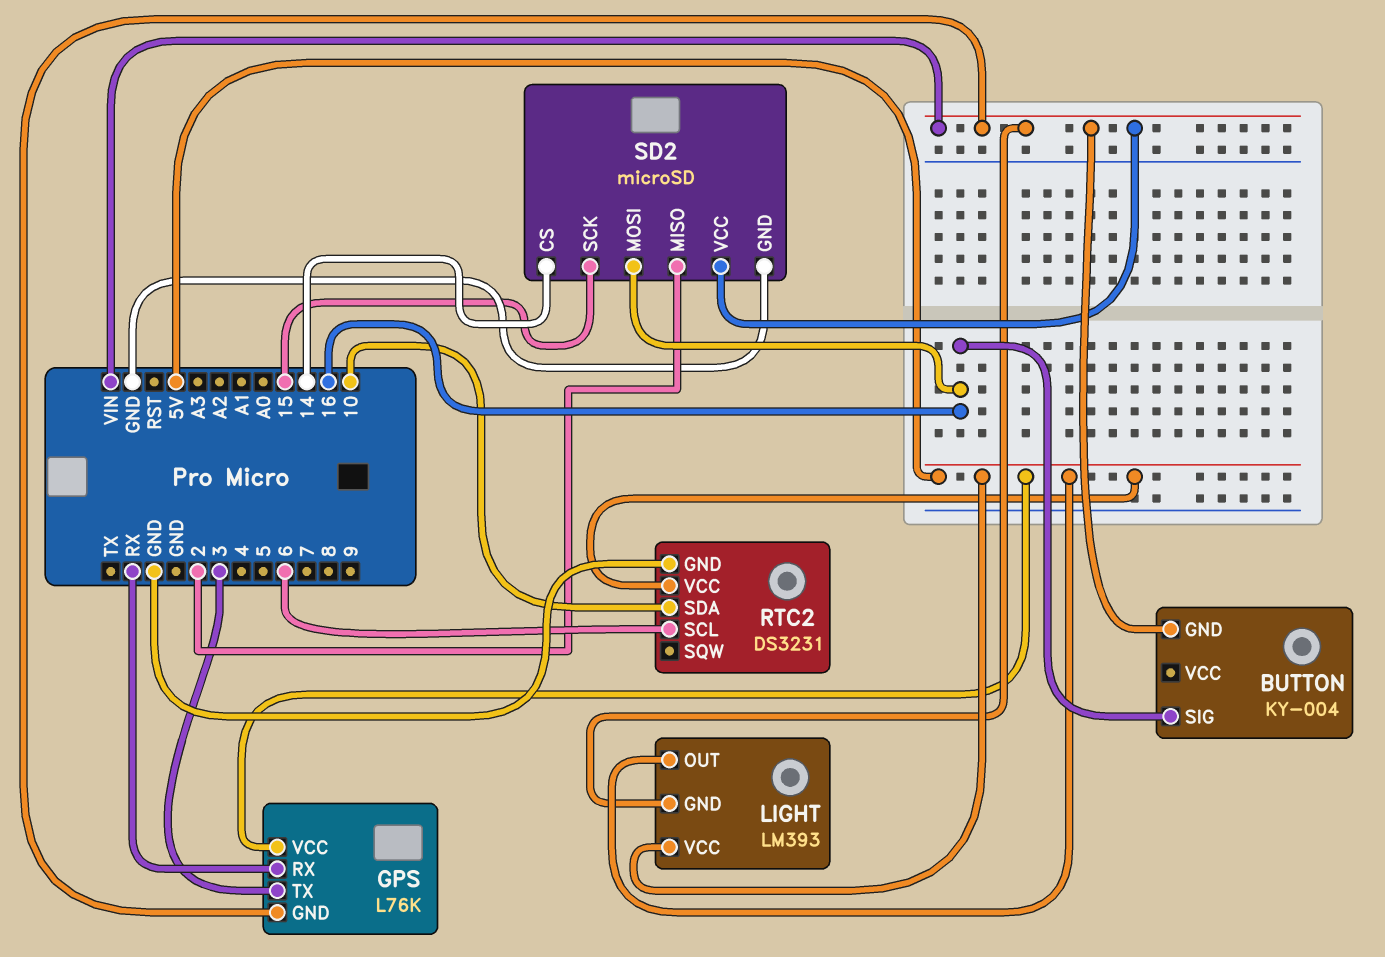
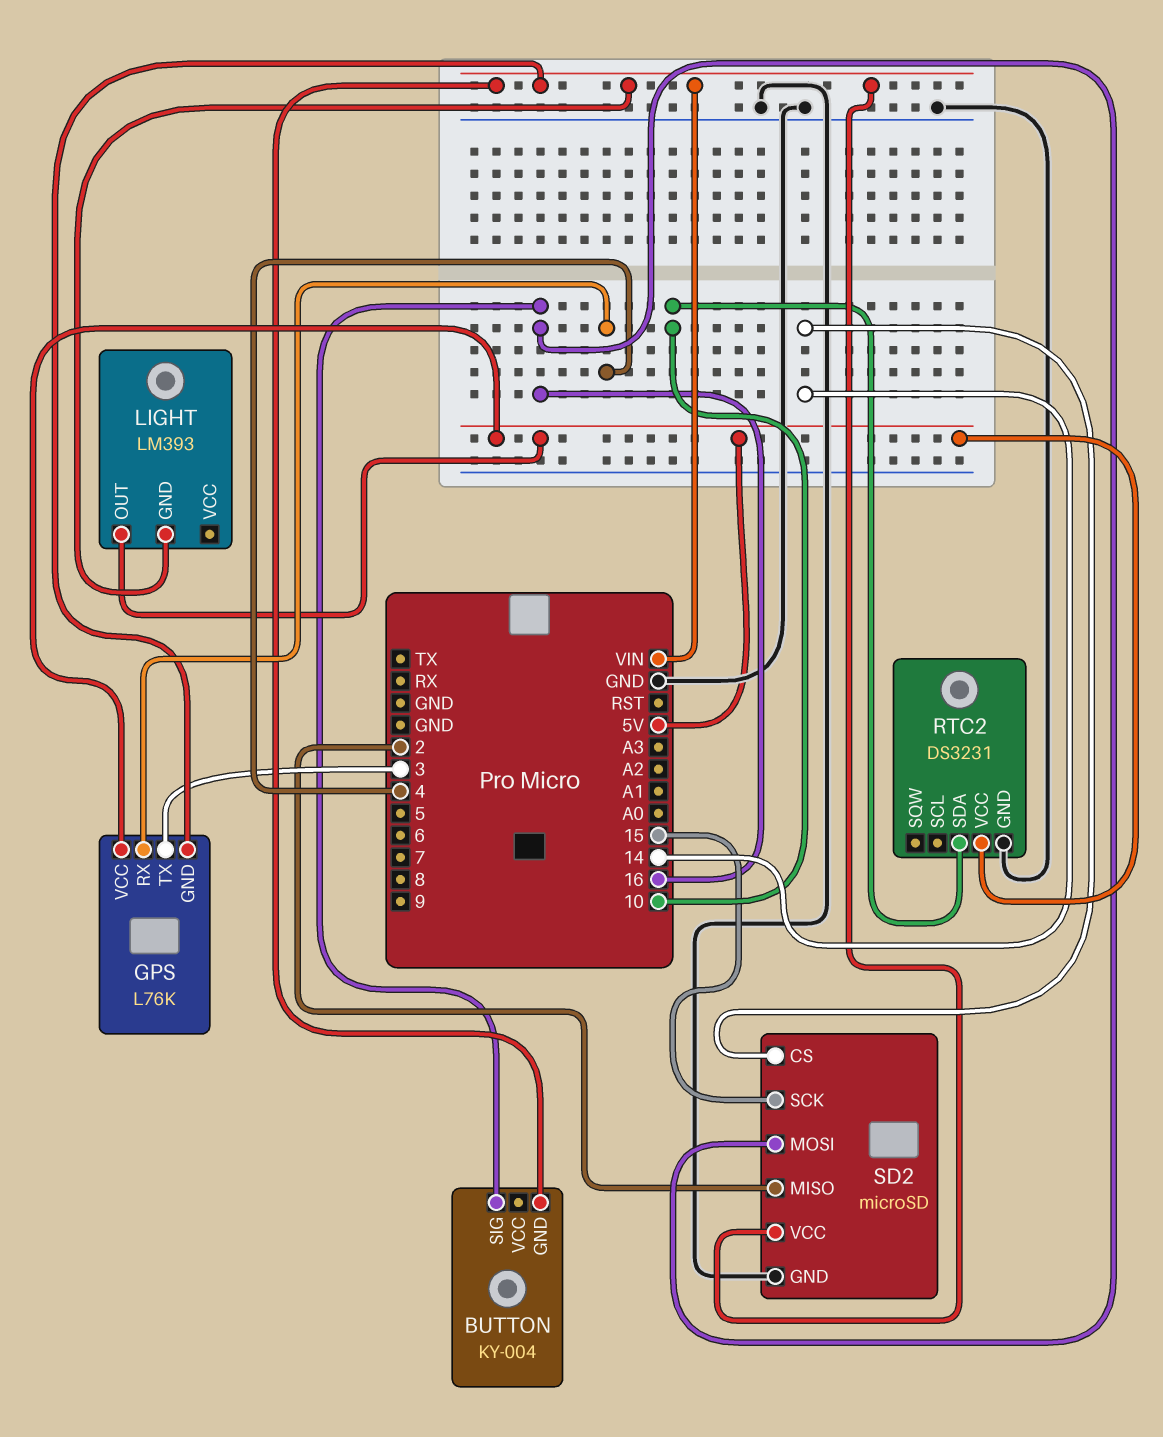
GPS pin RX: RX -> 4
LIGHT pin VCC: 5V -> none
RTC2 pin SCL: 6 -> none

